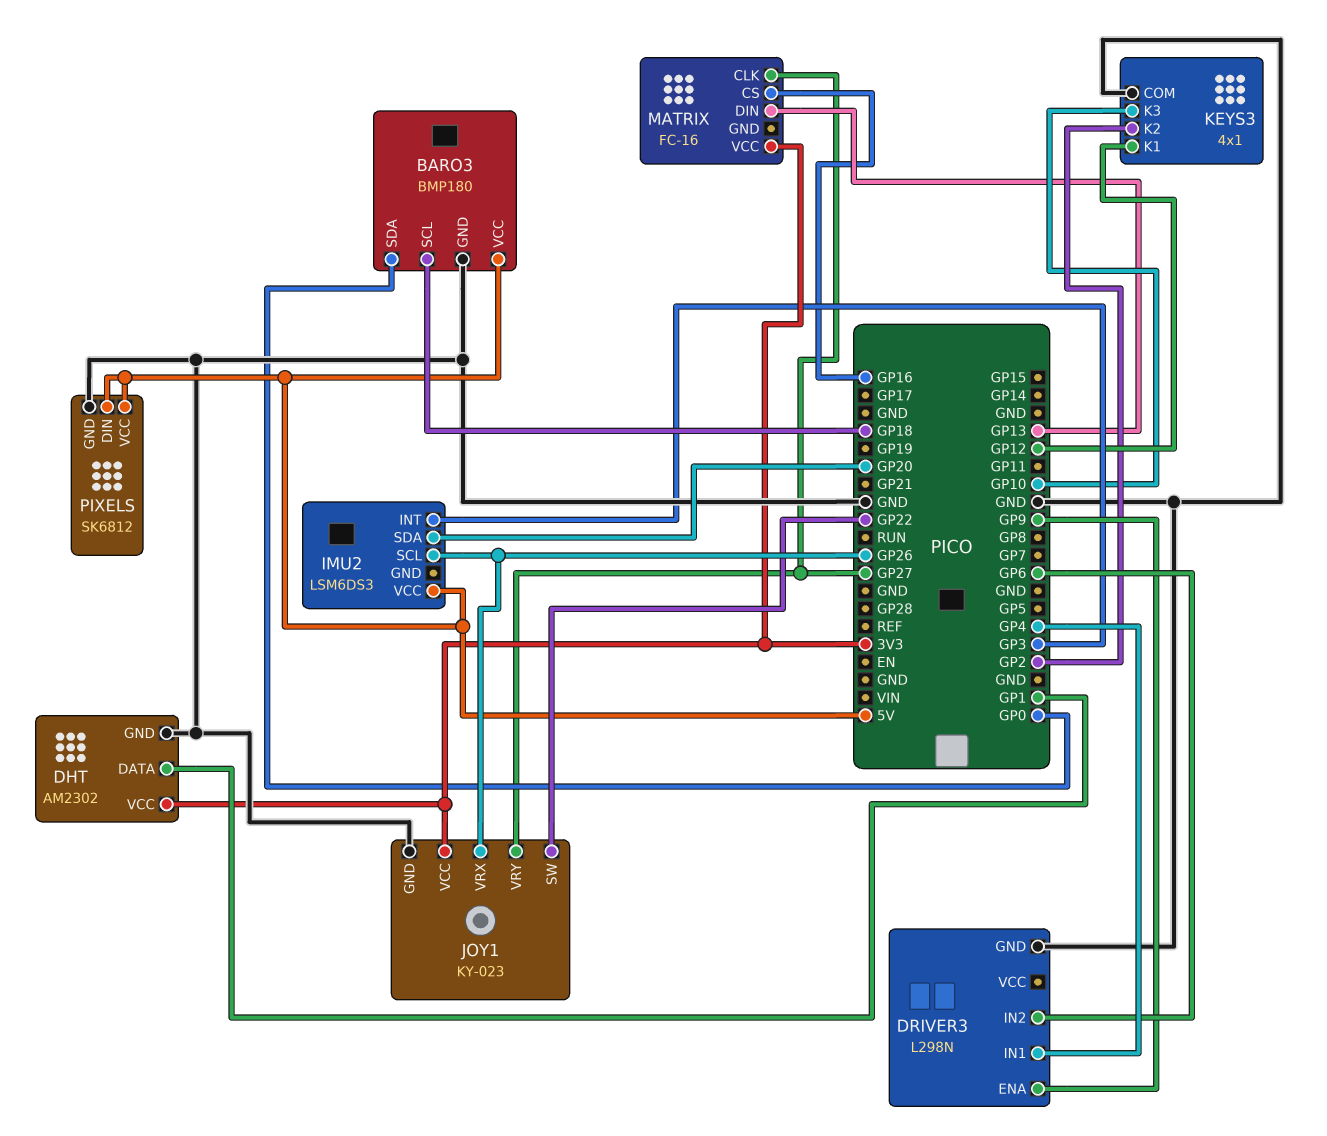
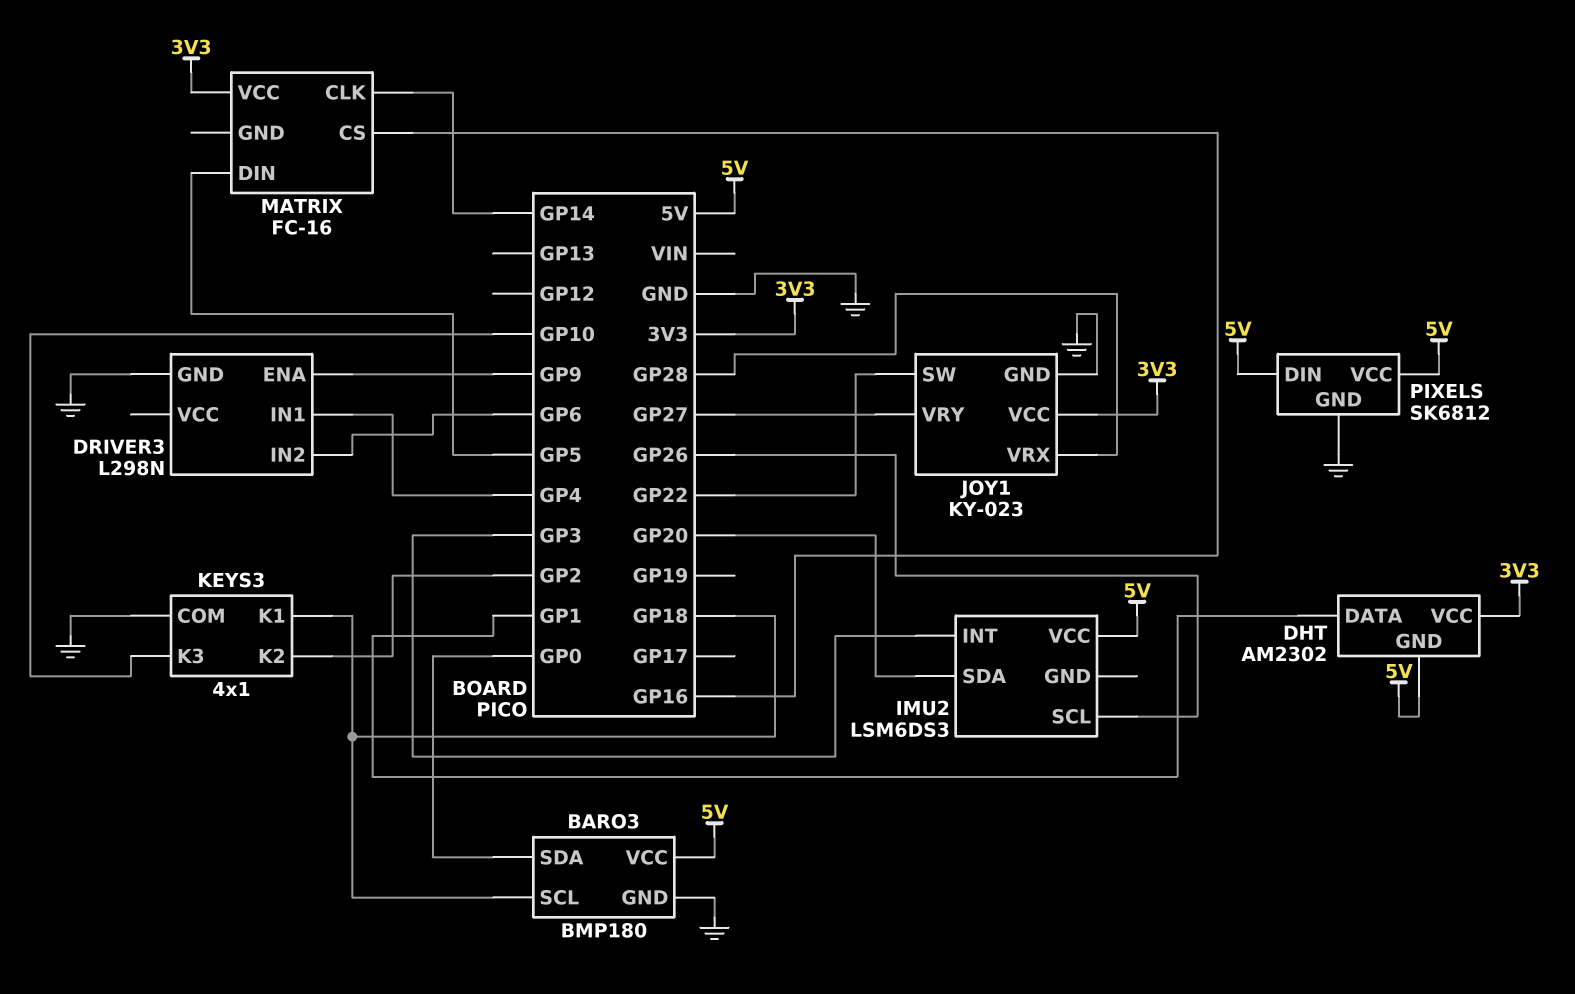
DHT pin GND: GND -> 5V
JOY1 pin VRX: GP26 -> GP28
KEYS3 pin K1: GP12 -> GP18
MATRIX pin CLK: GP27 -> GP14
MATRIX pin DIN: GP13 -> GP5

